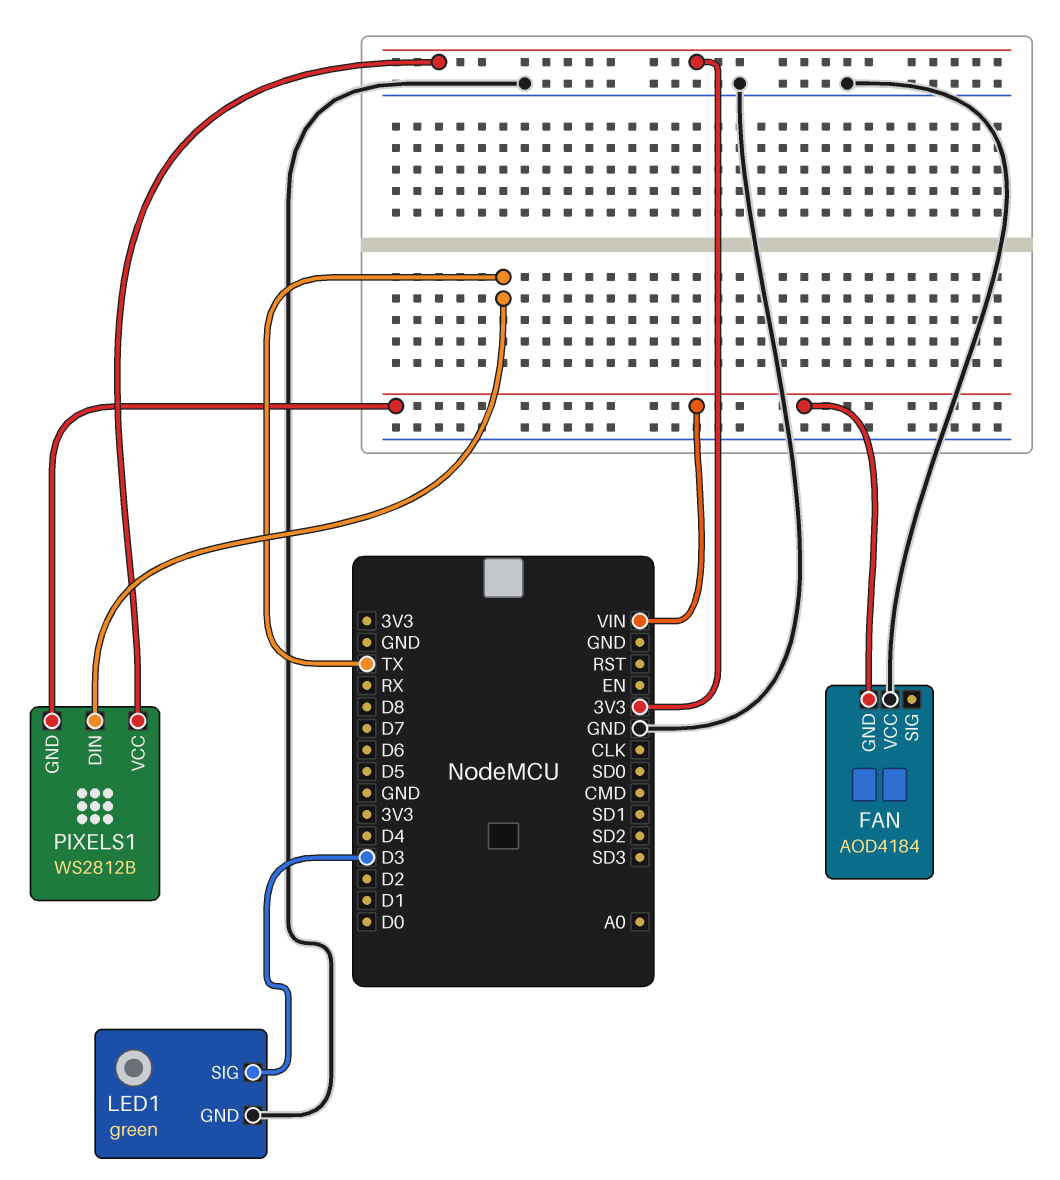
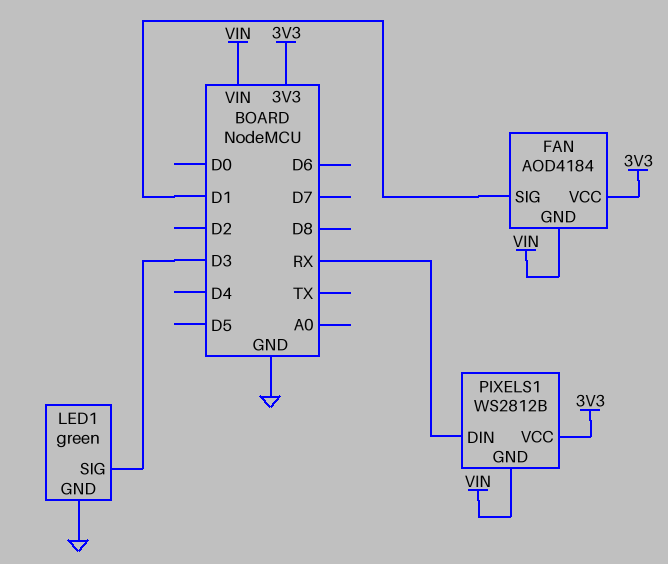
FAN pin SIG: none -> D1
FAN pin VCC: GND -> 3V3
PIXELS1 pin DIN: TX -> RX

